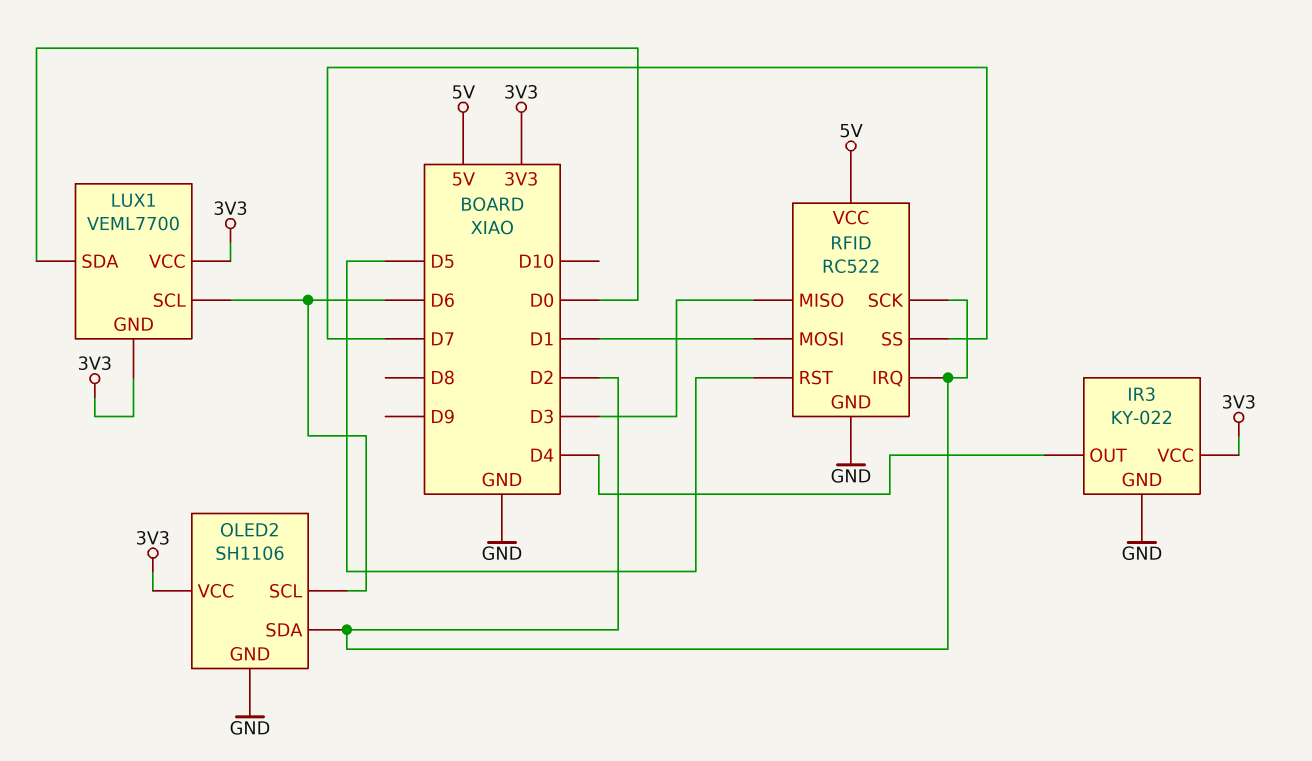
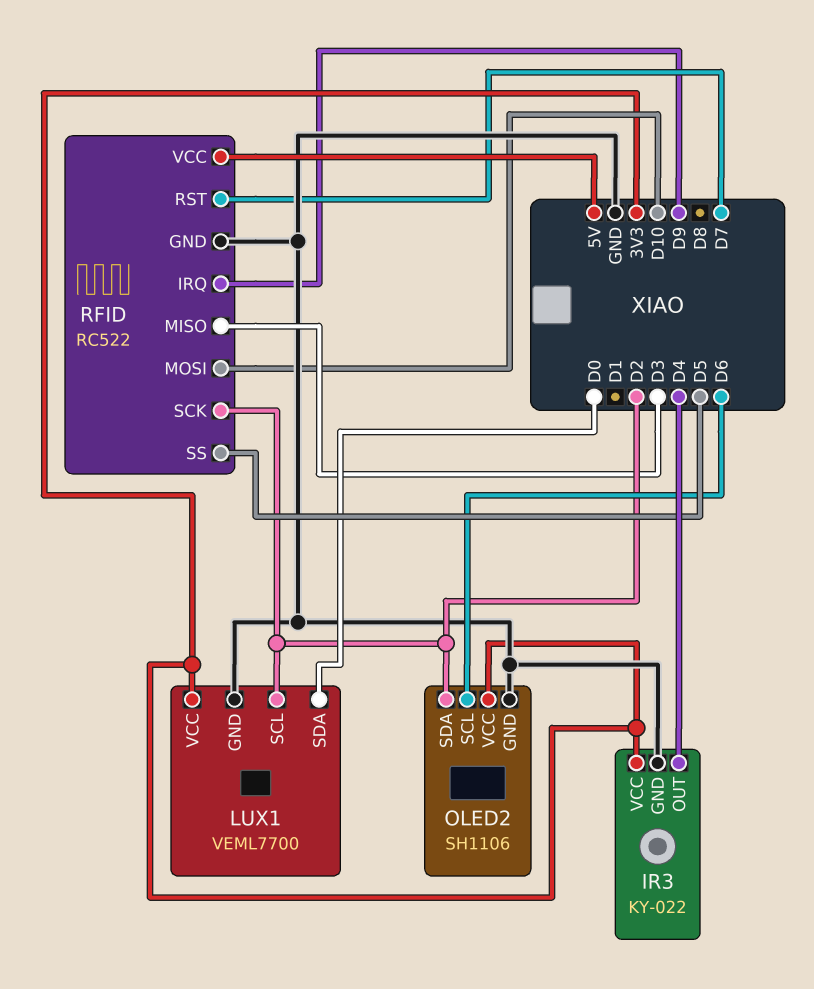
LUX1 pin GND: 3V3 -> GND
LUX1 pin SCL: D6 -> D2
RFID pin IRQ: D2 -> D9
RFID pin MOSI: D1 -> D10
RFID pin RST: D5 -> D7
RFID pin SS: D7 -> D5

